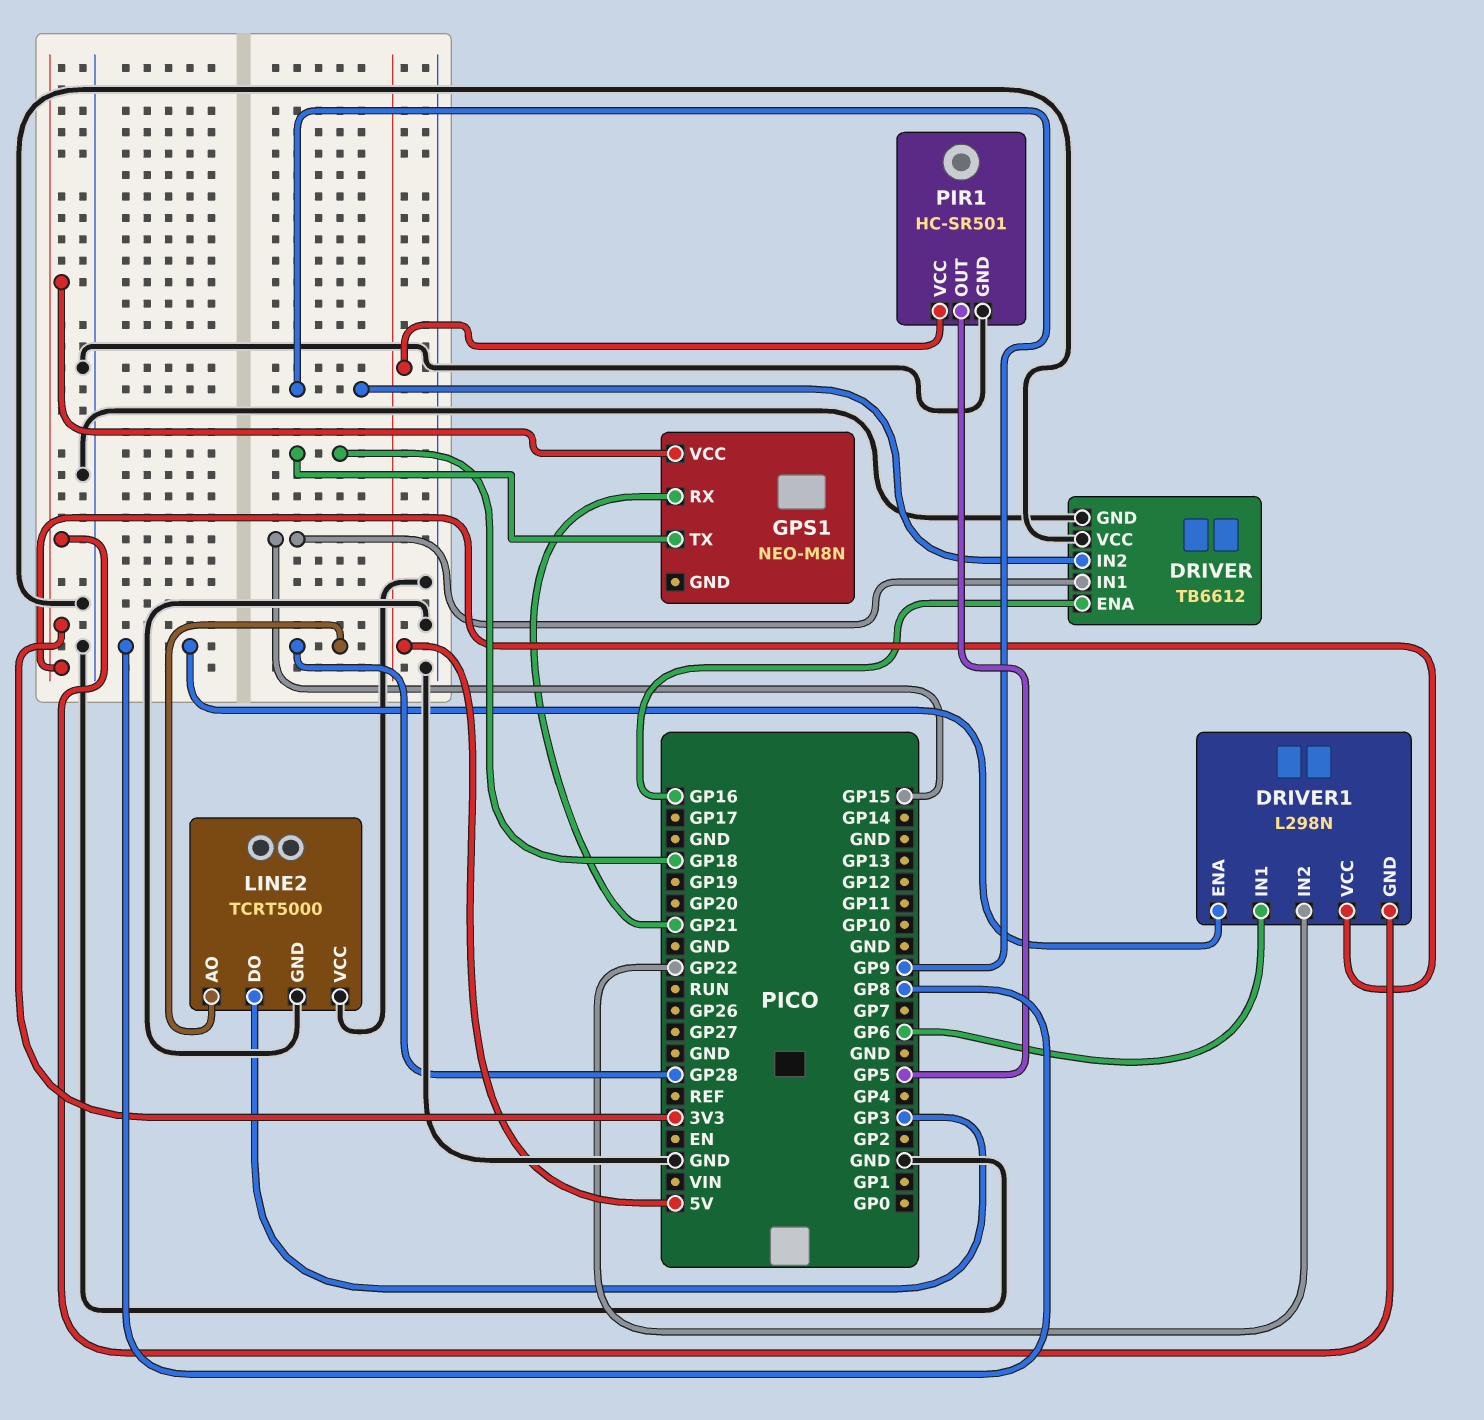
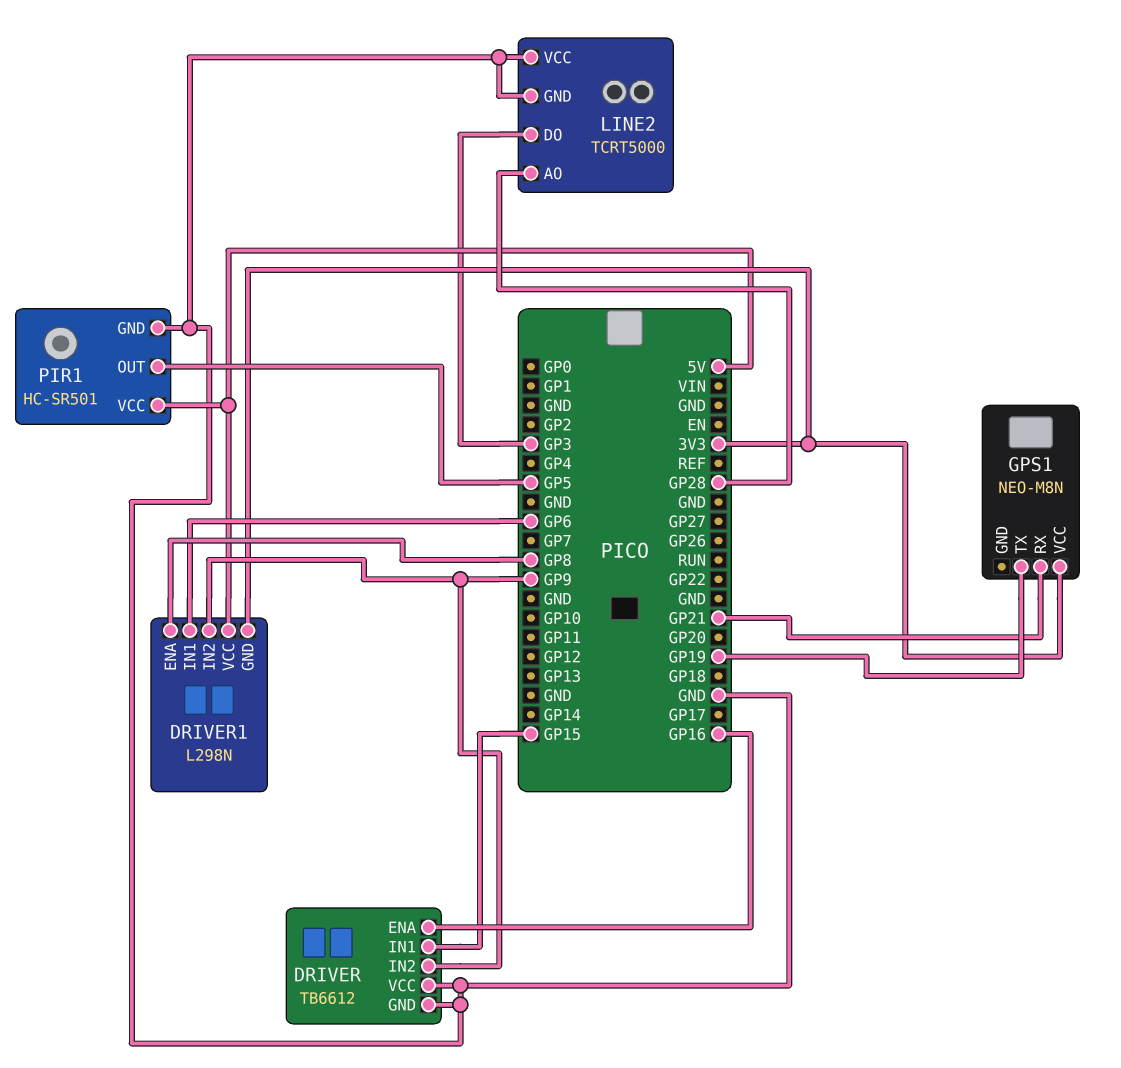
DRIVER1 pin IN2: GP22 -> GP9
DRIVER1 pin VCC: 3V3 -> 5V
GPS1 pin TX: GP18 -> GP19

